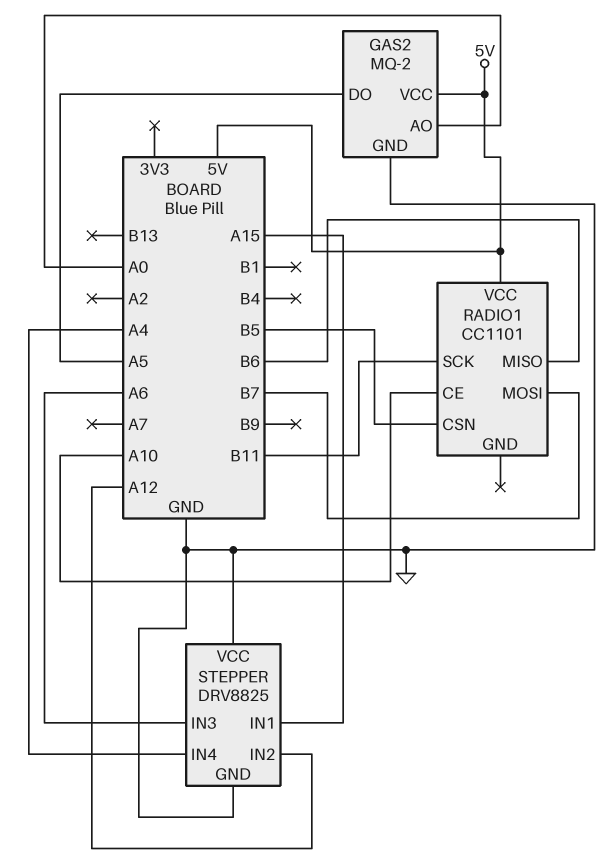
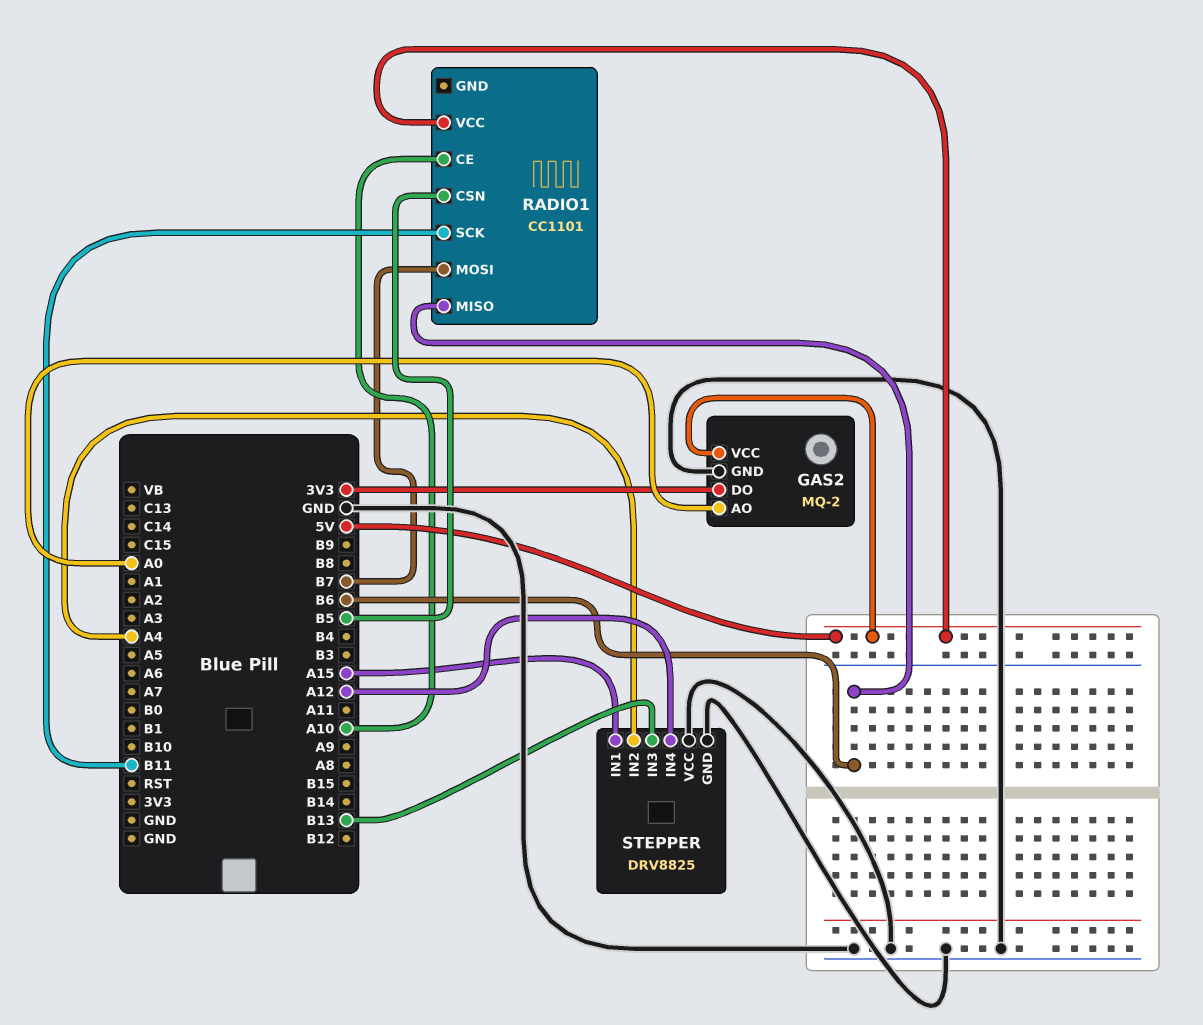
GAS2 pin DO: A5 -> 3V3
STEPPER pin IN2: A12 -> A4
STEPPER pin IN3: A6 -> B13
STEPPER pin IN4: A4 -> A12

